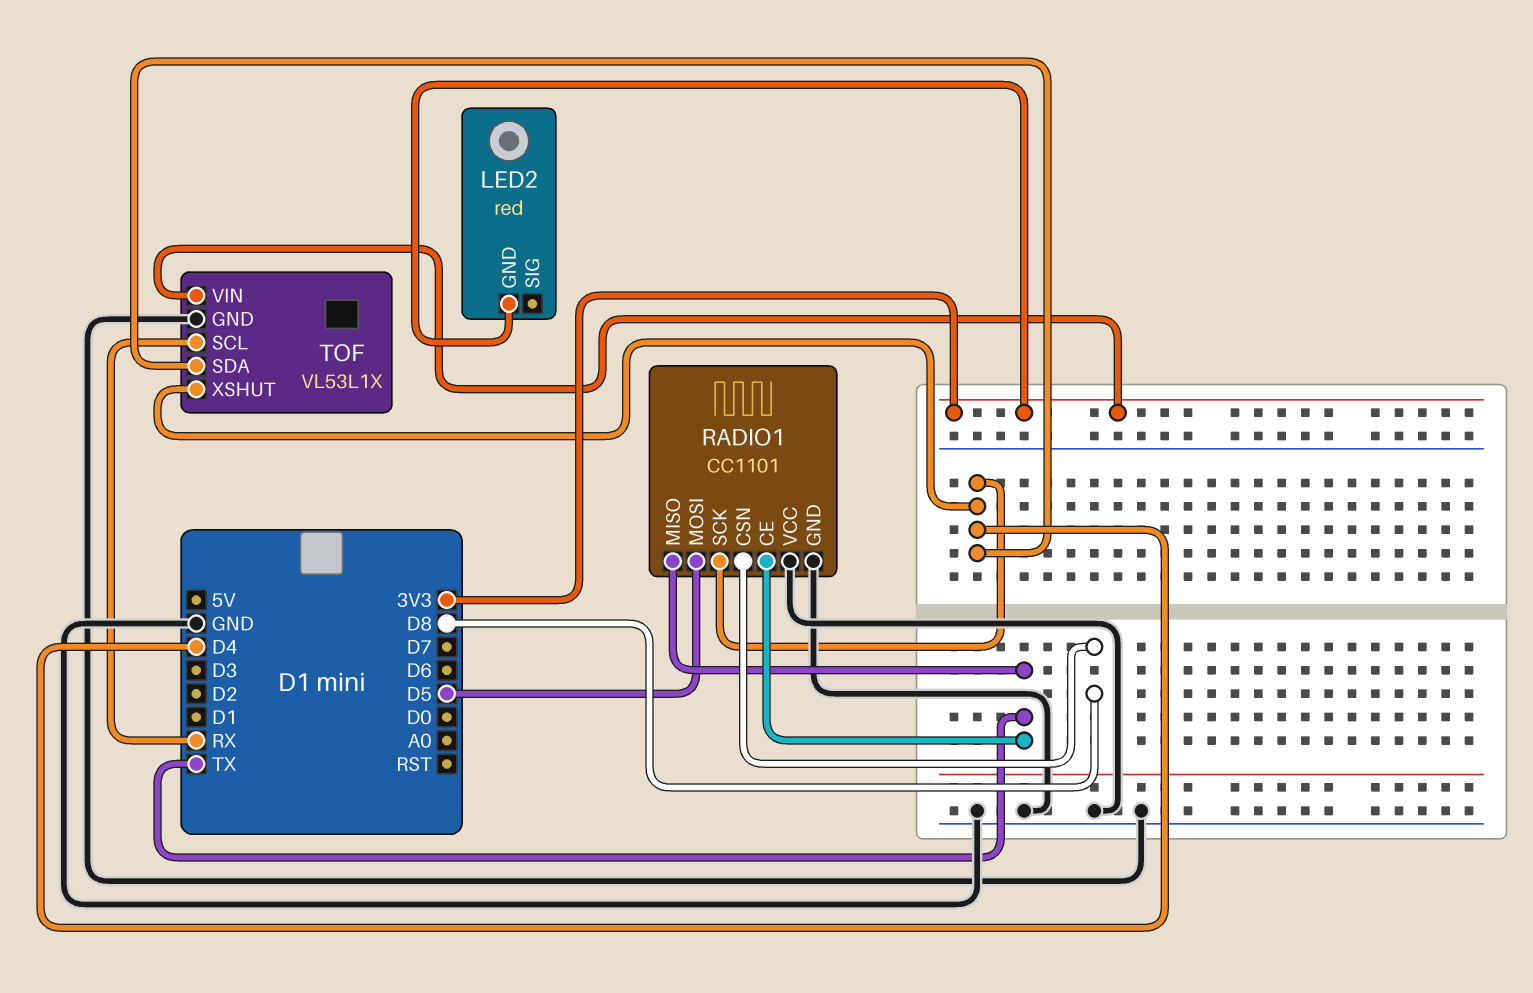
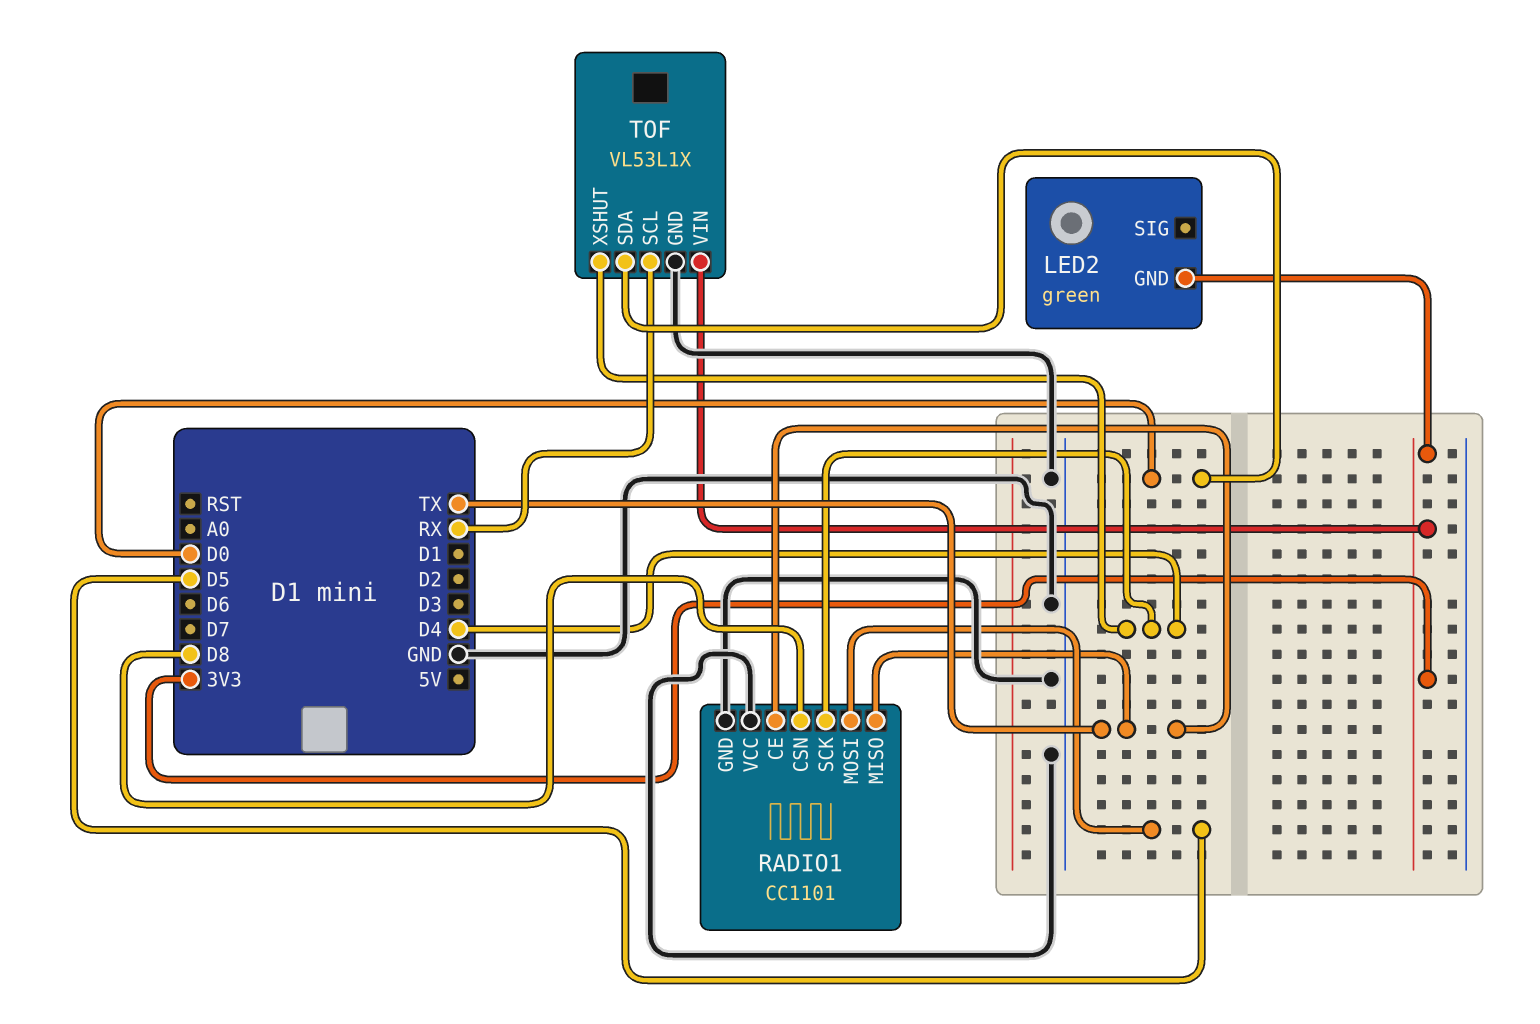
LED2: red -> green
TOF pin SDA: D4 -> D0

